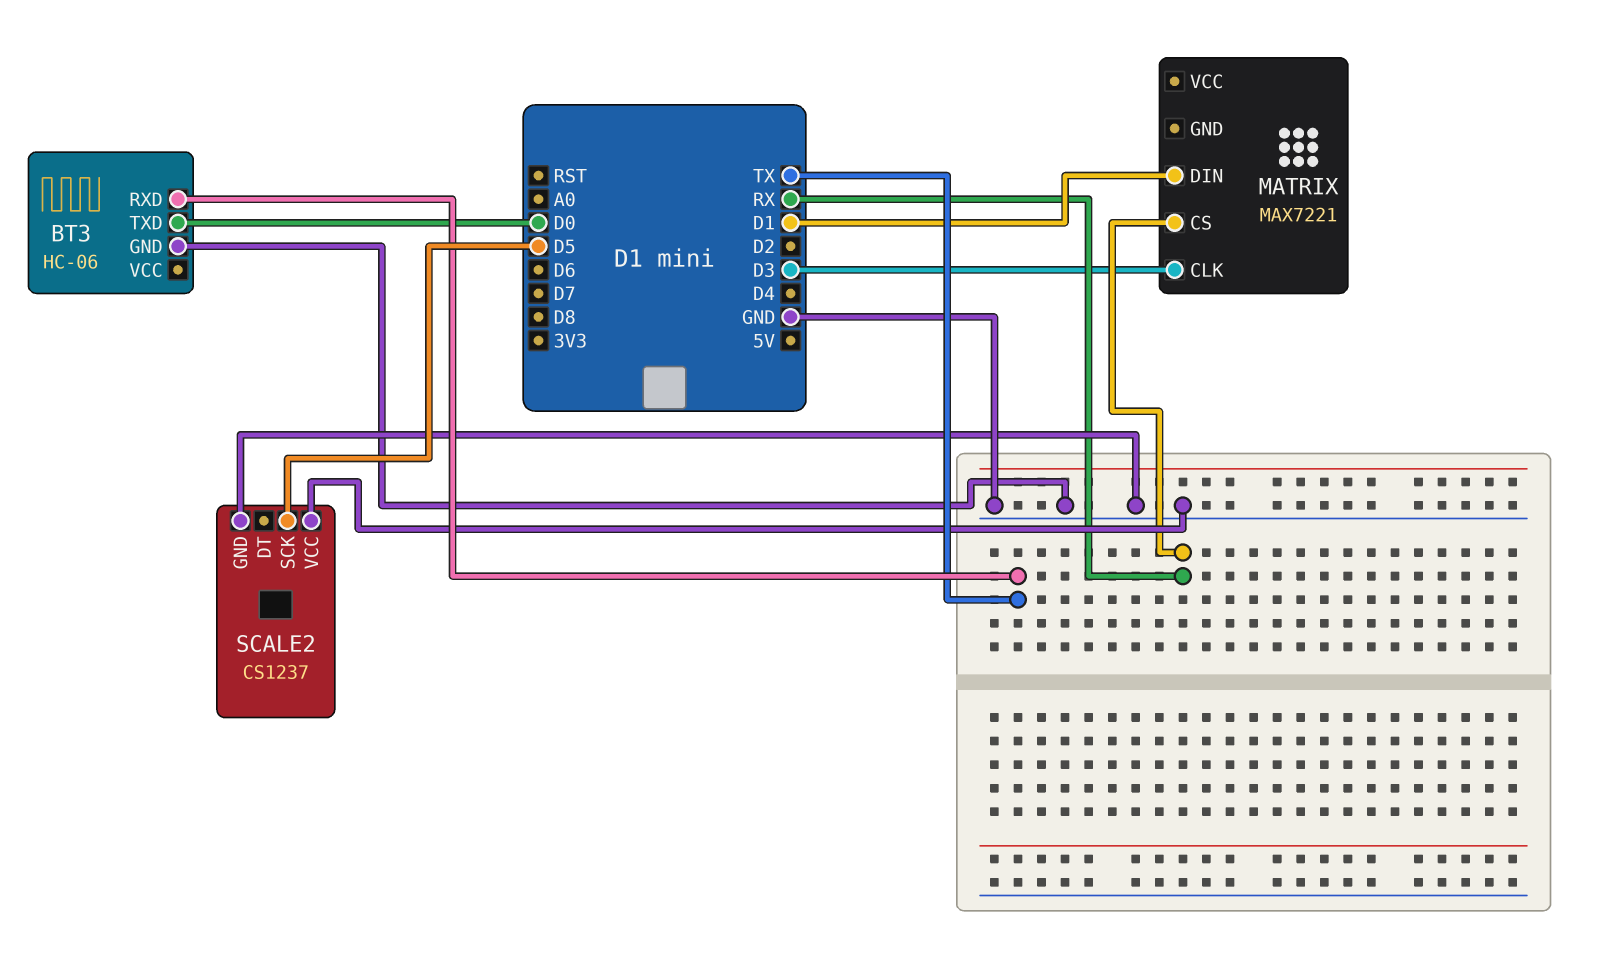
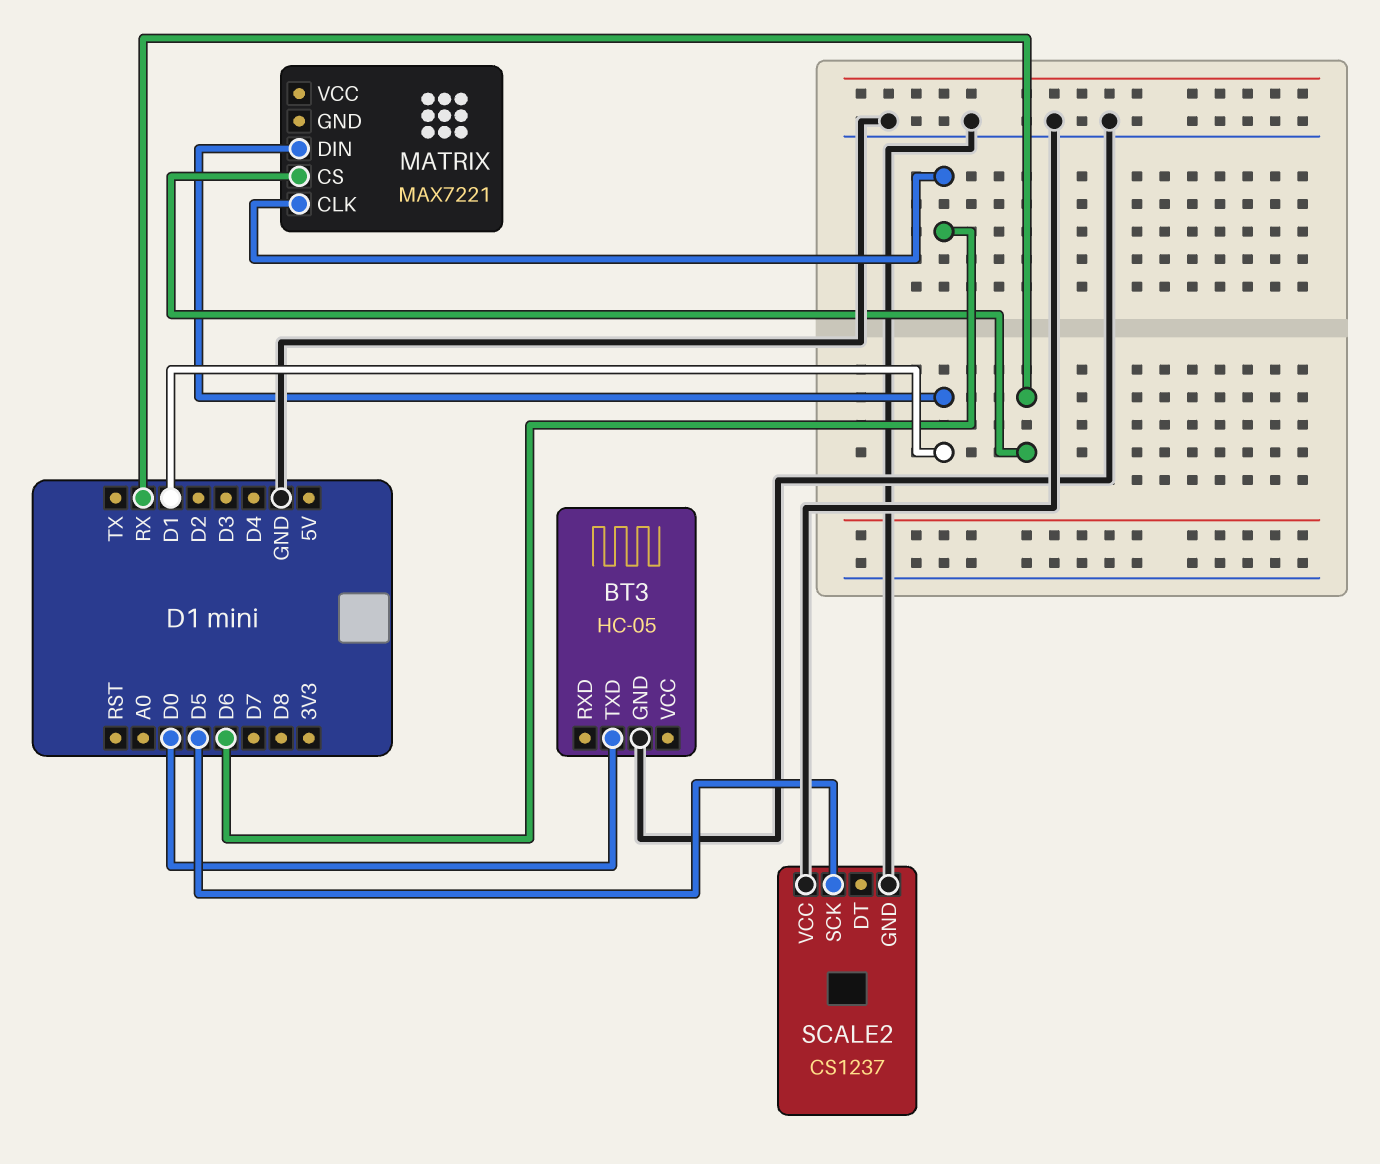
BT3: HC-06 -> HC-05
BT3 pin RXD: TX -> none
MATRIX pin CLK: D3 -> D6

